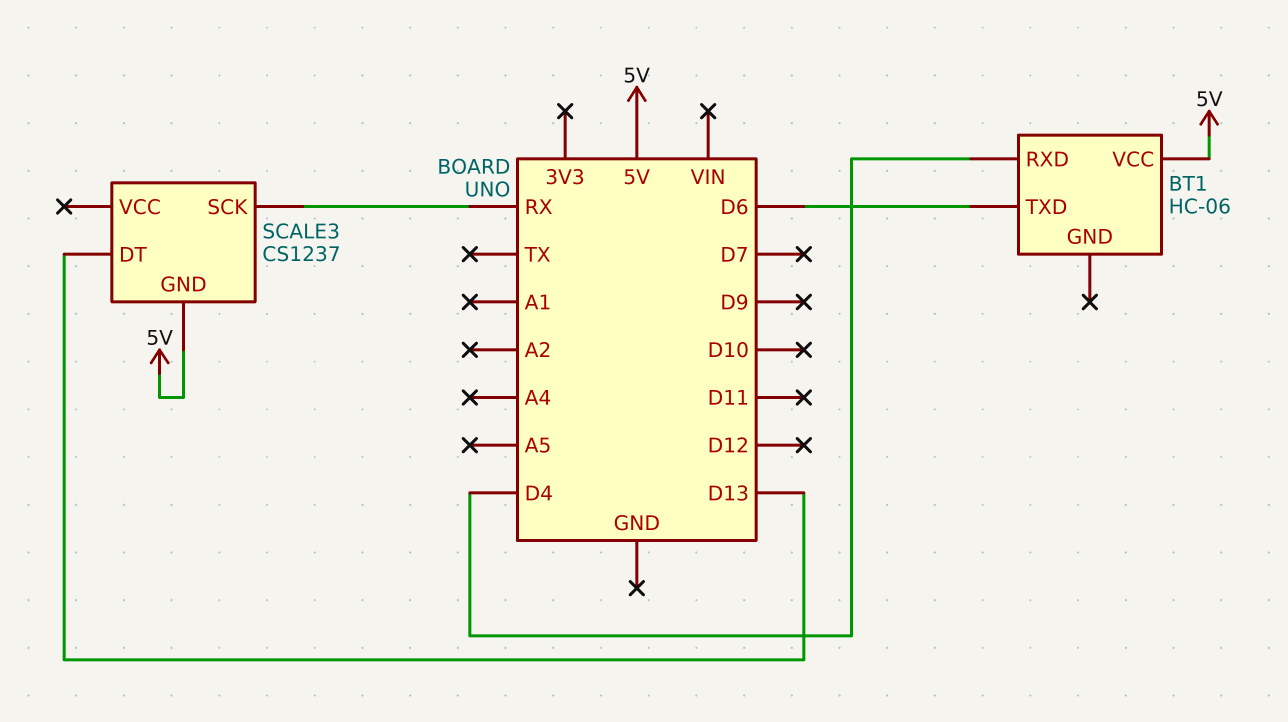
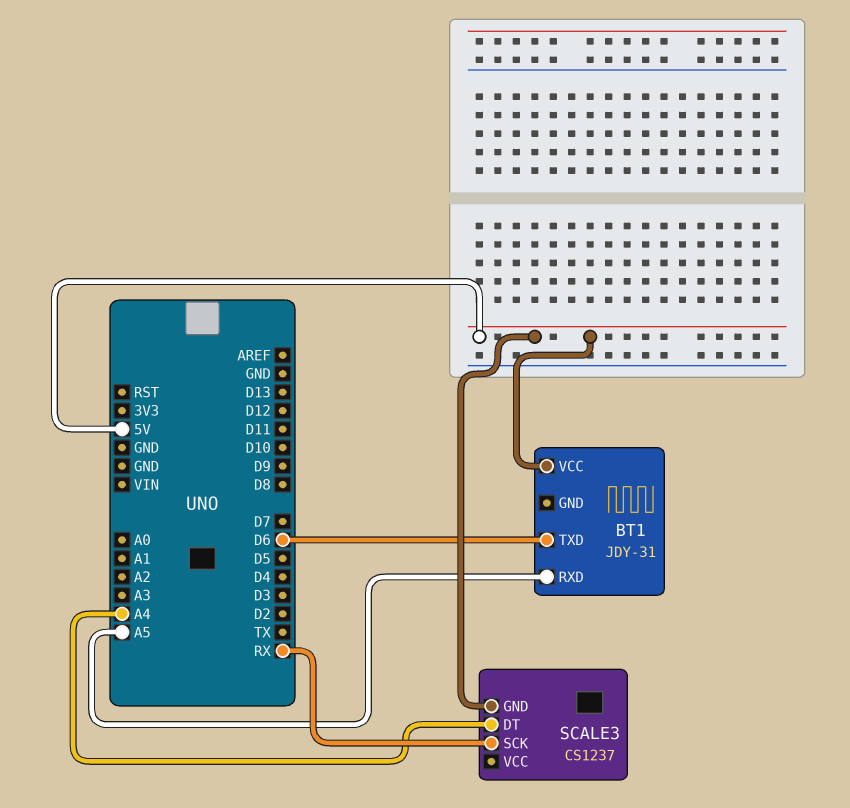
BT1: HC-06 -> JDY-31
BT1 pin RXD: D4 -> A5
SCALE3 pin DT: D13 -> A4

